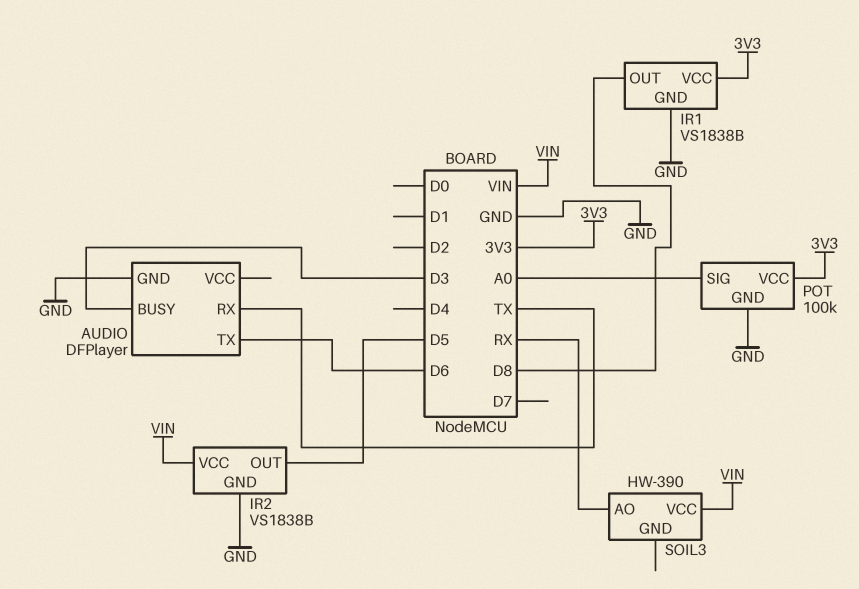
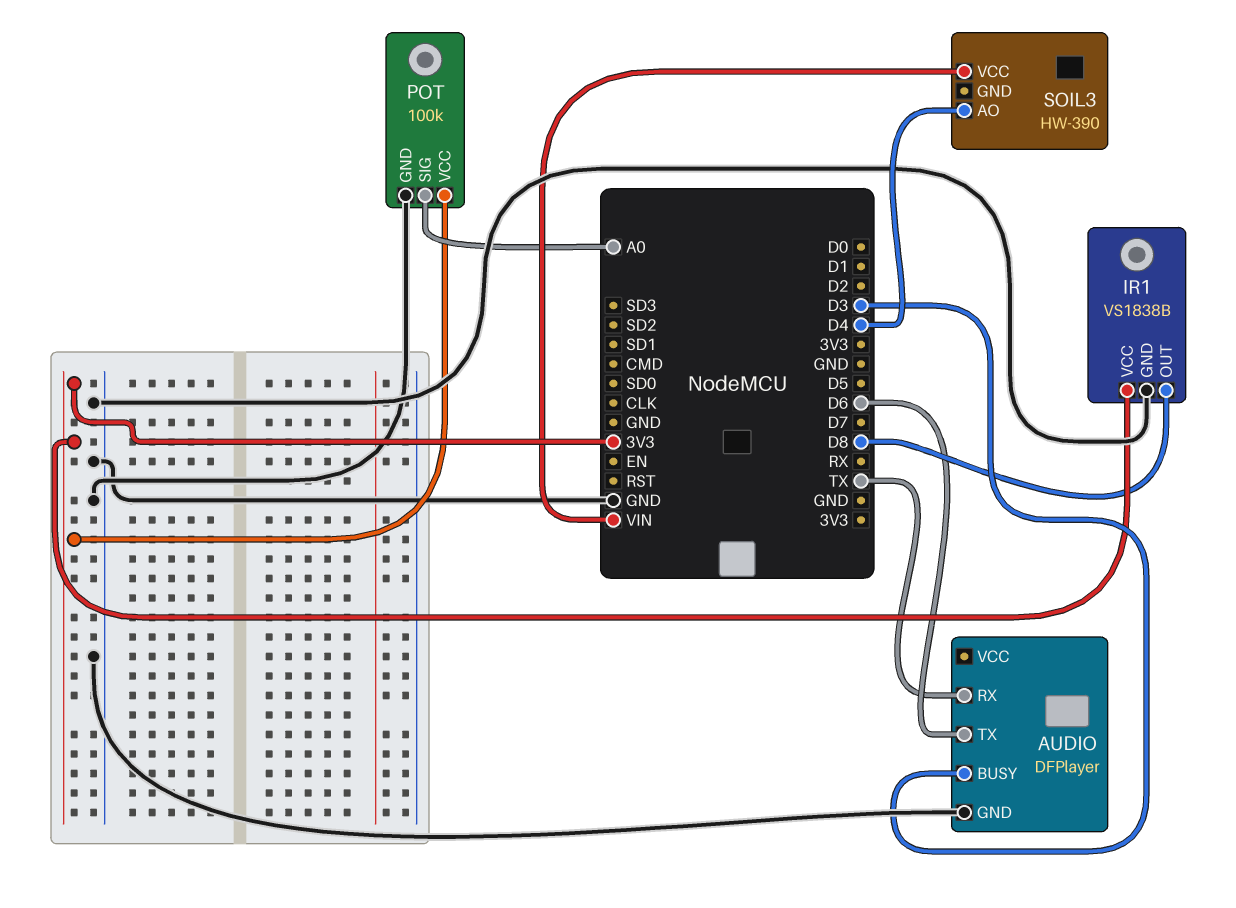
IR2: VS1838B -> none
IR2 pin GND: GND -> none
IR2 pin OUT: D5 -> none
IR2 pin VCC: VIN -> none
SOIL3 pin AO: RX -> D4

